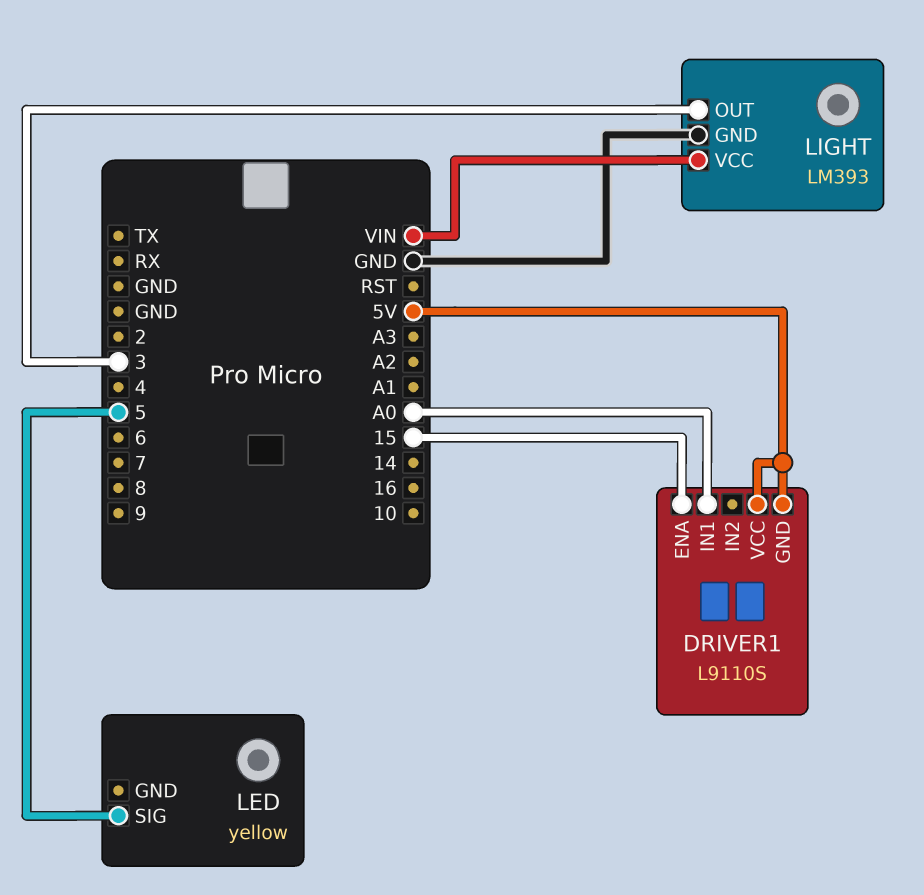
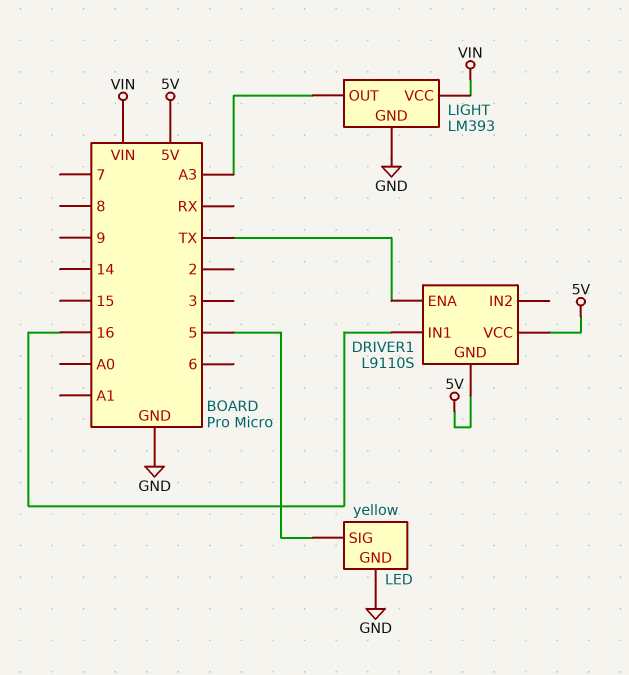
DRIVER1 pin ENA: 15 -> TX
DRIVER1 pin IN1: A0 -> 16
LED pin GND: none -> GND
LIGHT pin OUT: 3 -> A3

